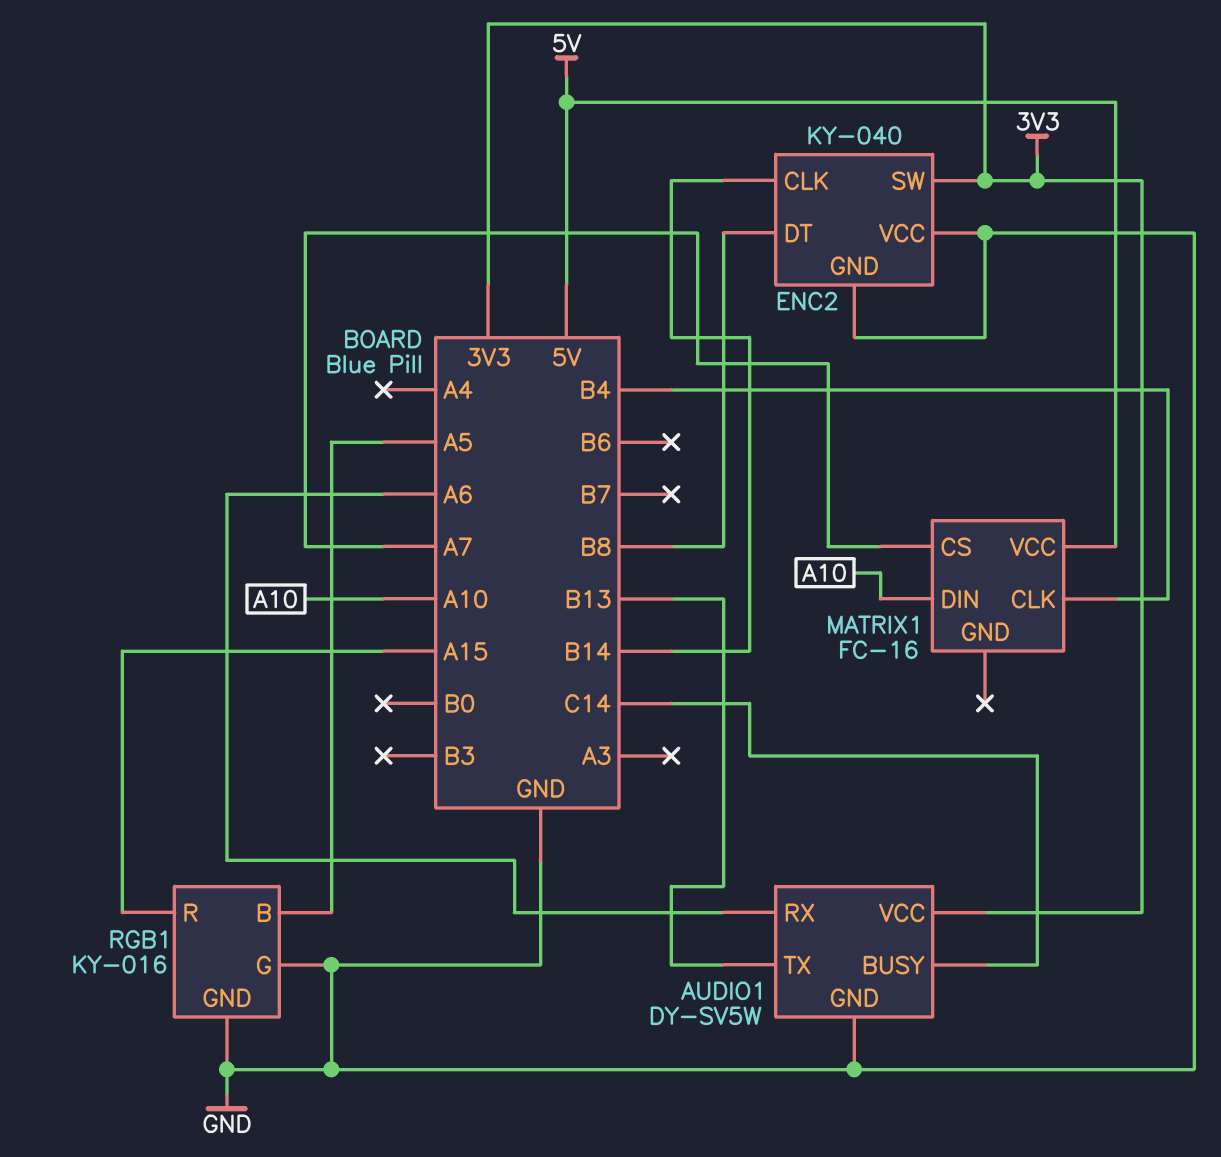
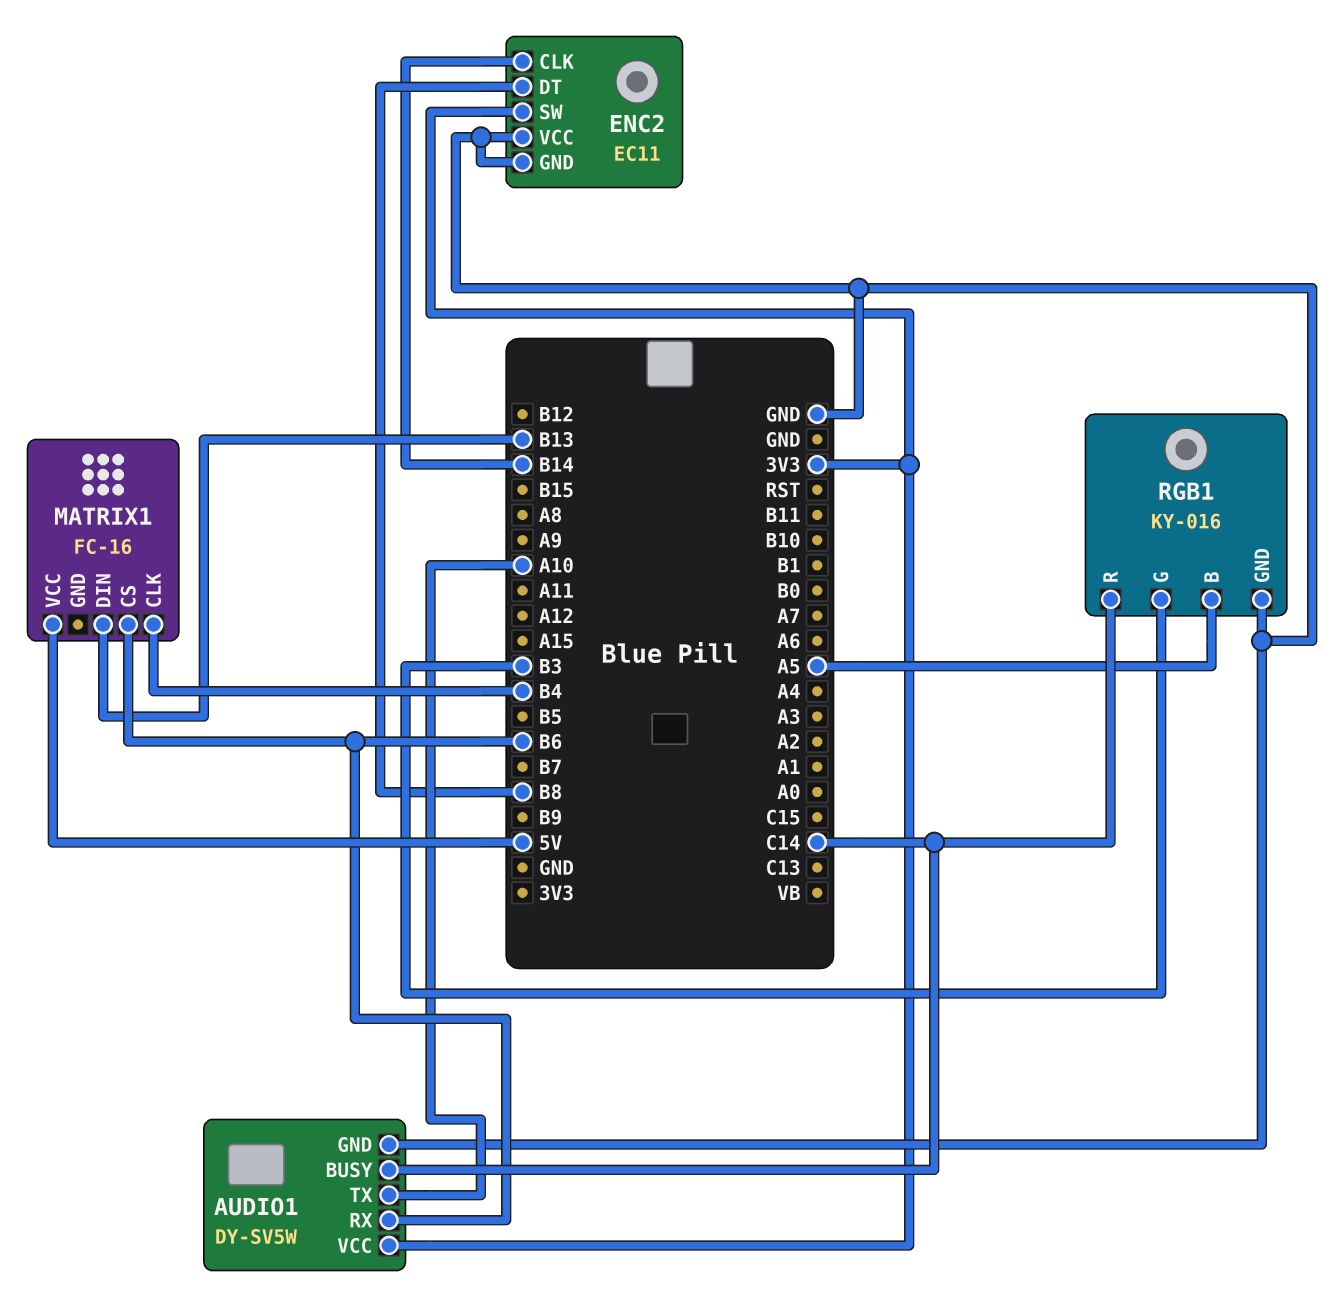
AUDIO1 pin RX: A6 -> B6
AUDIO1 pin TX: B13 -> A10
ENC2: KY-040 -> EC11
MATRIX1 pin CS: A7 -> B6
MATRIX1 pin DIN: A10 -> B13
RGB1 pin G: GND -> B3
RGB1 pin R: A15 -> C14

